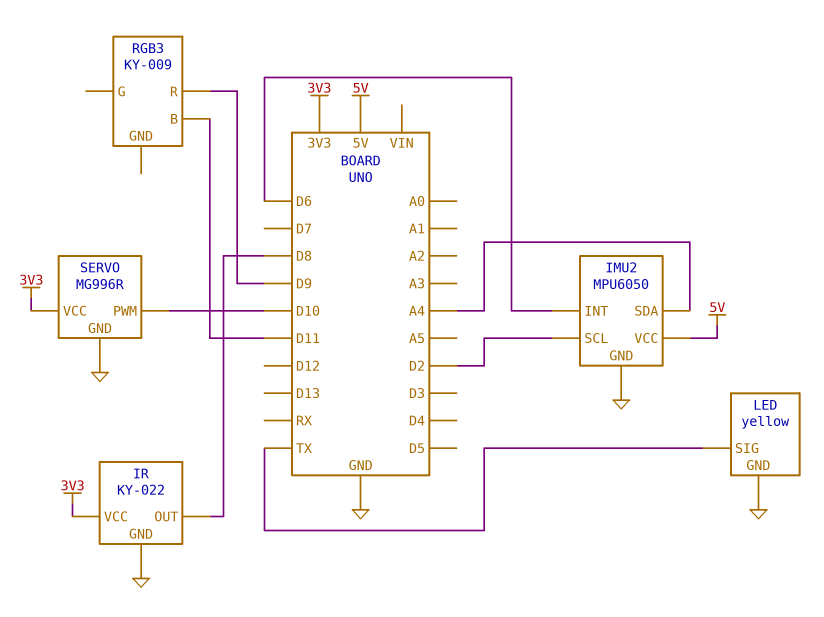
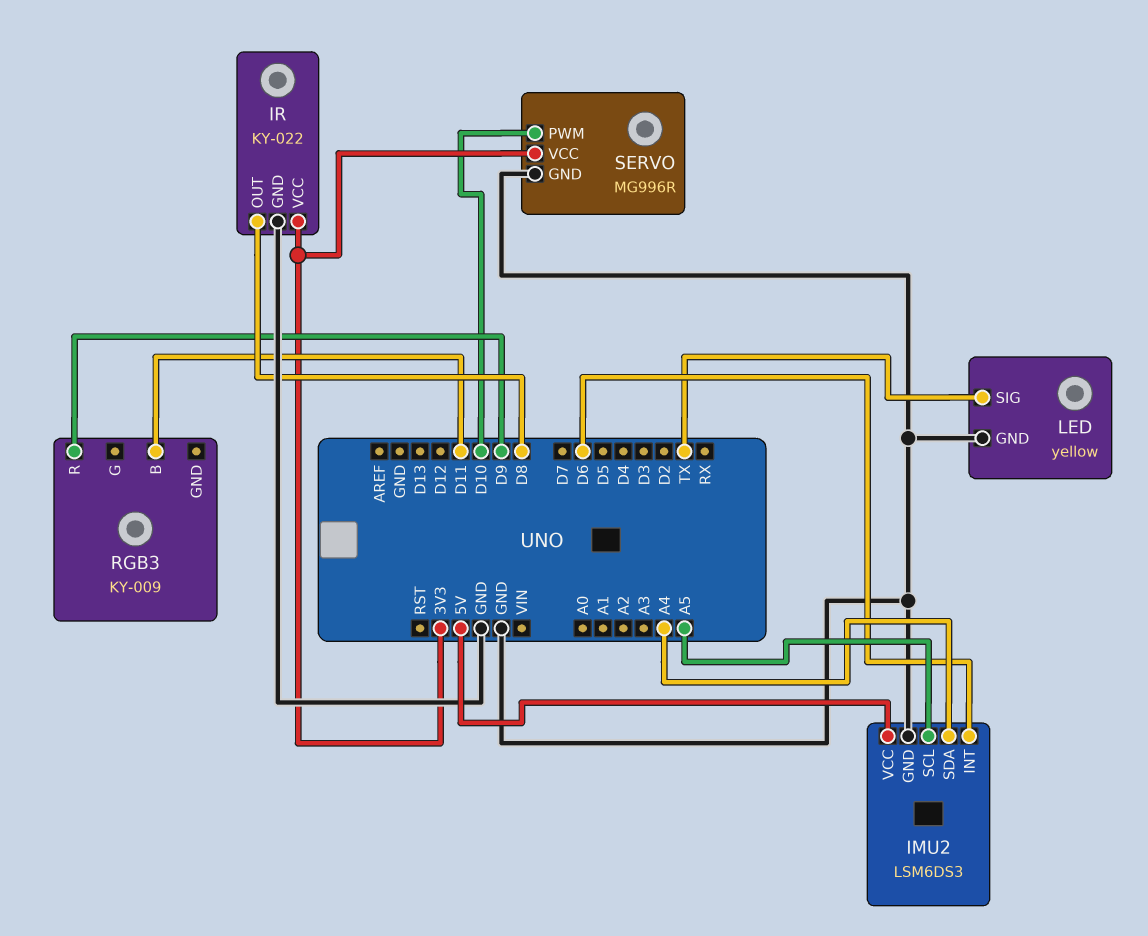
IMU2: MPU6050 -> LSM6DS3
IMU2 pin SCL: D2 -> A5

